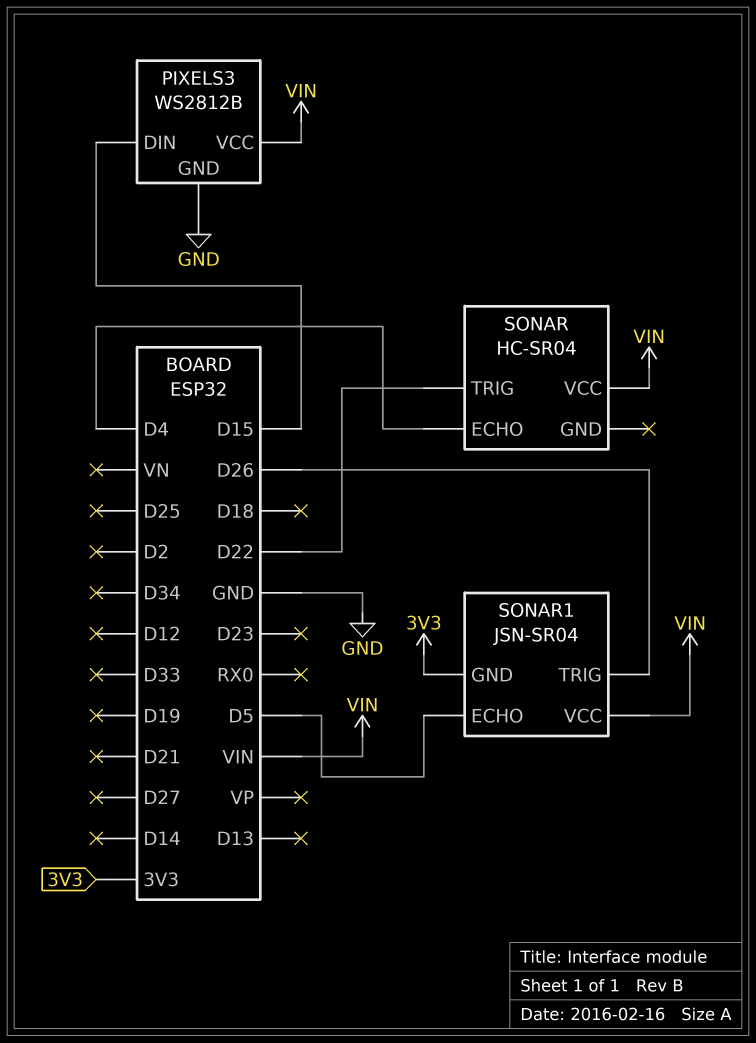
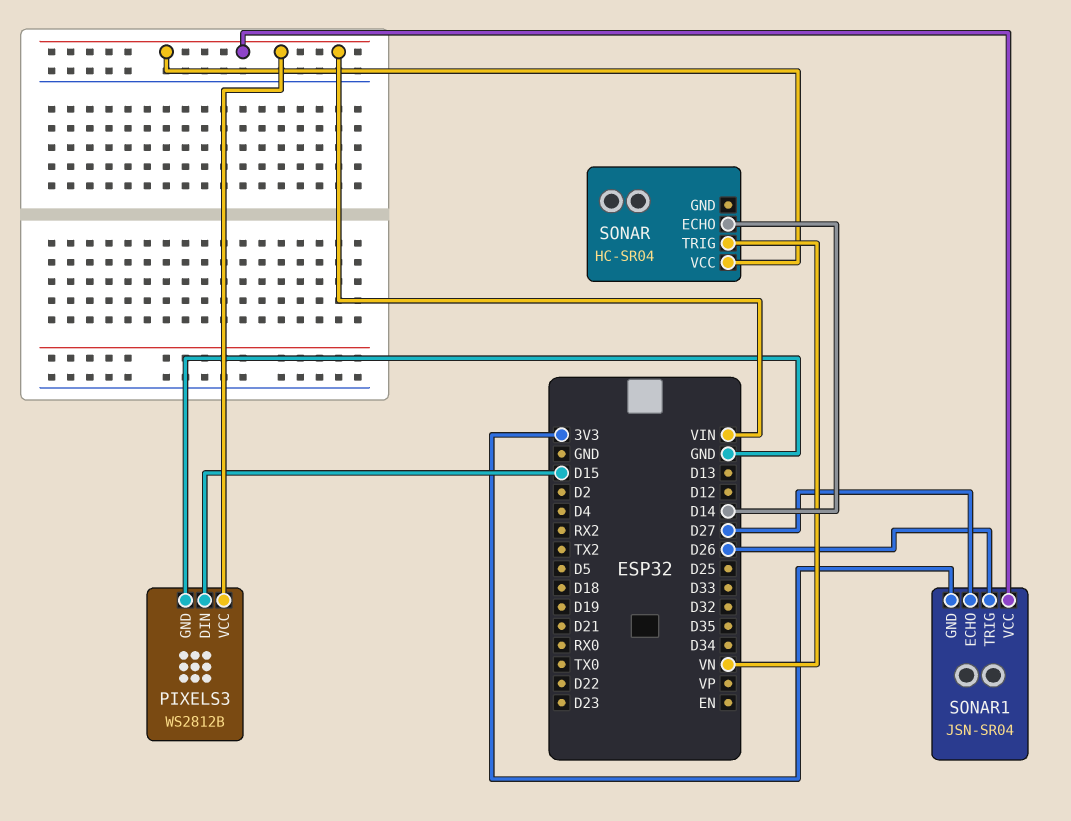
SONAR pin ECHO: D4 -> D14
SONAR pin TRIG: D22 -> VN
SONAR1 pin ECHO: D5 -> D27

